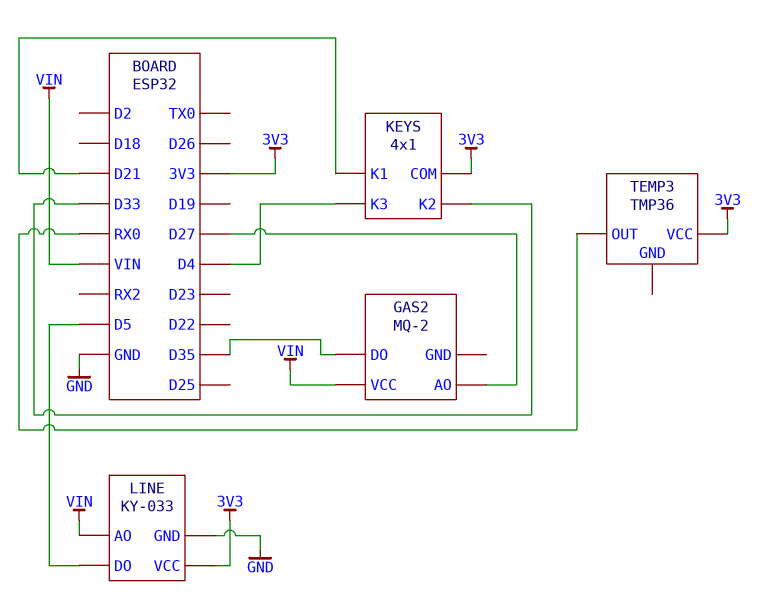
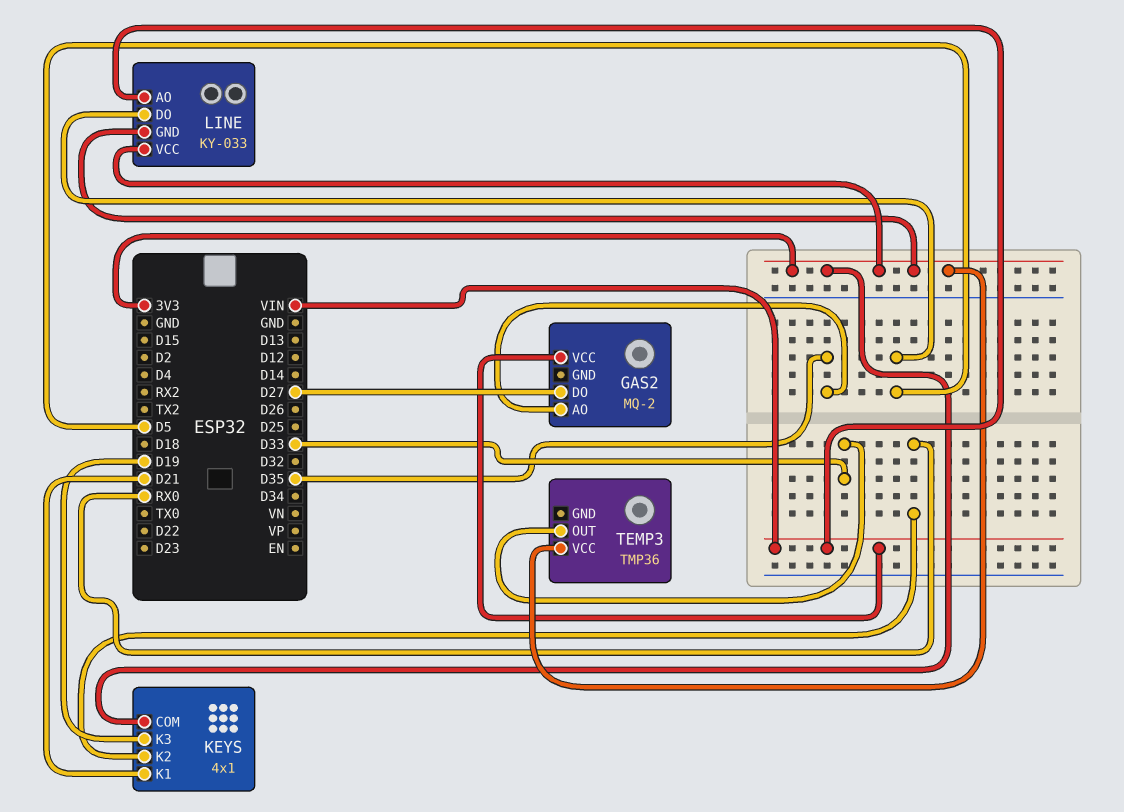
GAS2 pin AO: D27 -> D35
GAS2 pin DO: D35 -> D27
KEYS pin K2: D33 -> RX0
KEYS pin K3: D4 -> D19
LINE pin GND: GND -> 3V3
TEMP3 pin OUT: RX0 -> D33

